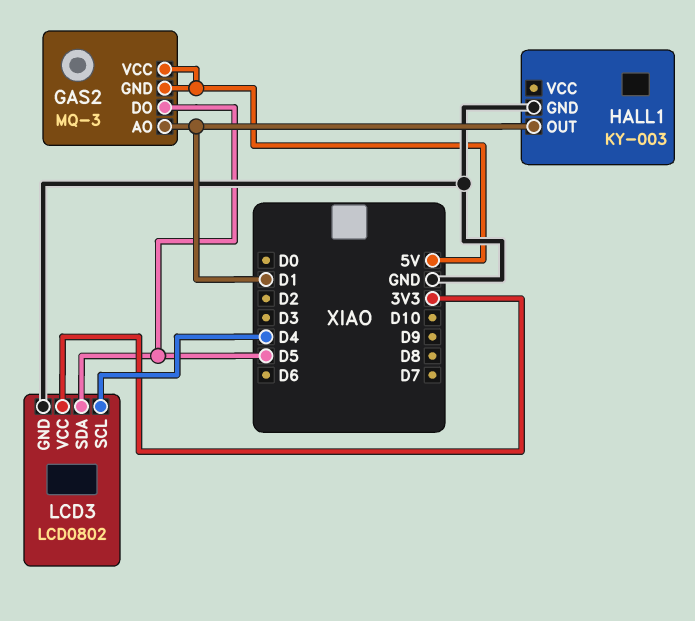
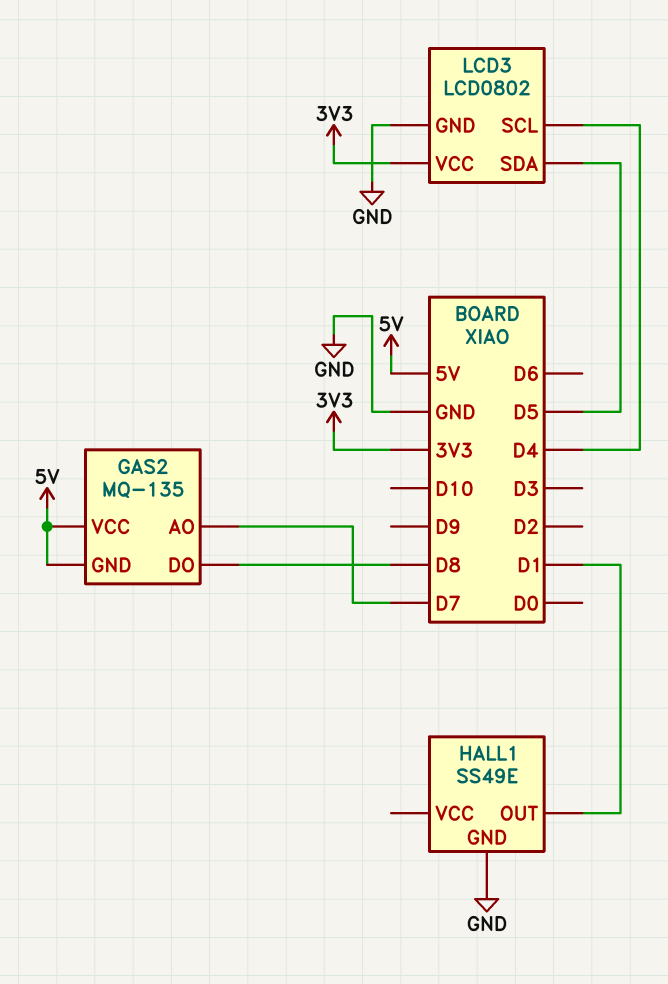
GAS2: MQ-3 -> MQ-135
GAS2 pin AO: D1 -> D7
GAS2 pin DO: D5 -> D8
HALL1: KY-003 -> SS49E

